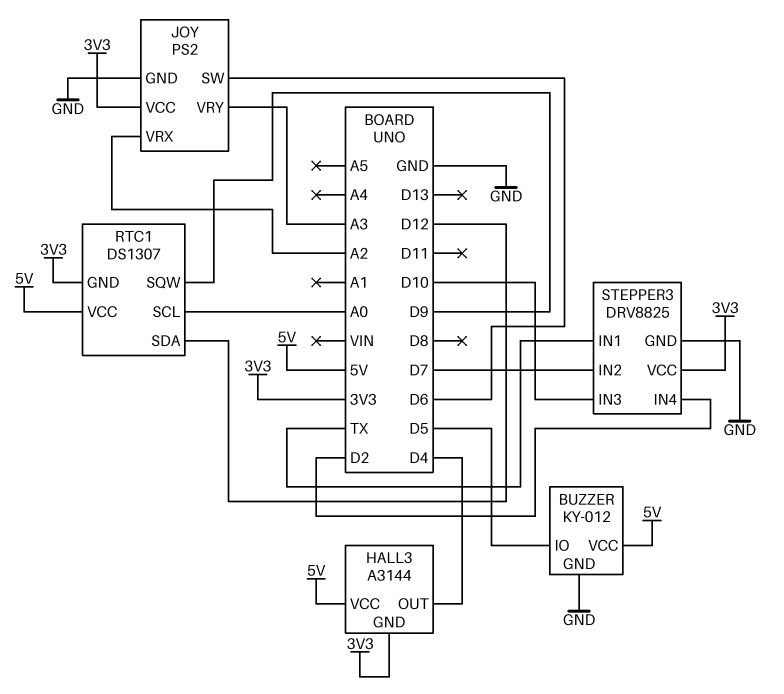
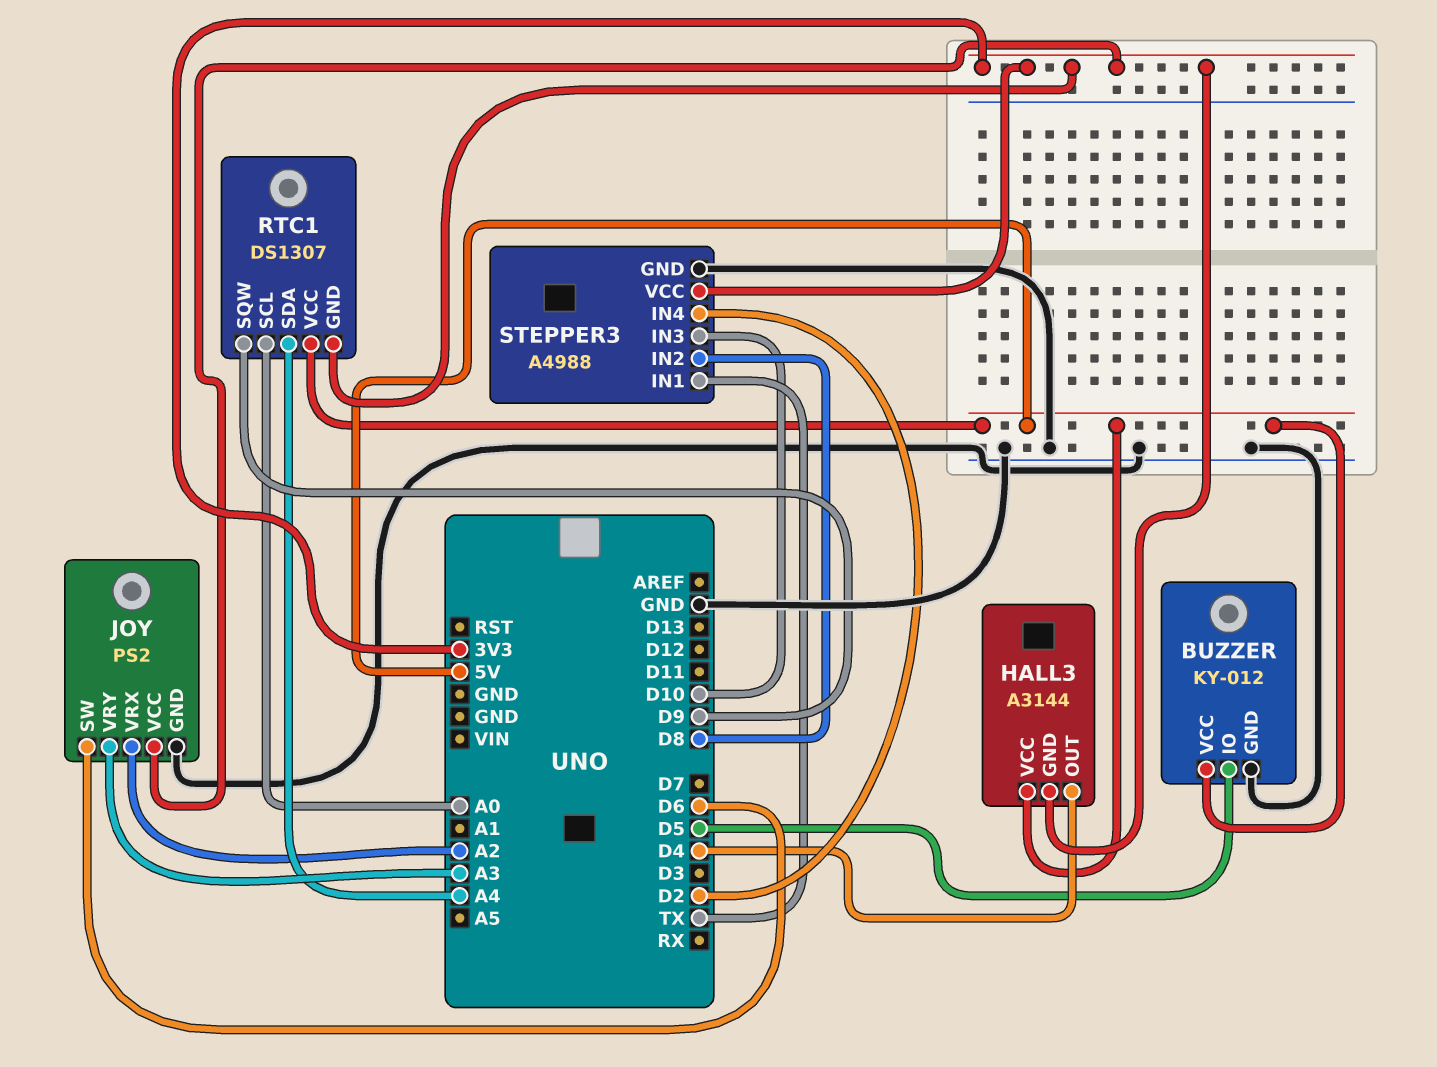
RTC1 pin SDA: D12 -> A4
STEPPER3: DRV8825 -> A4988
STEPPER3 pin IN2: D7 -> D8

